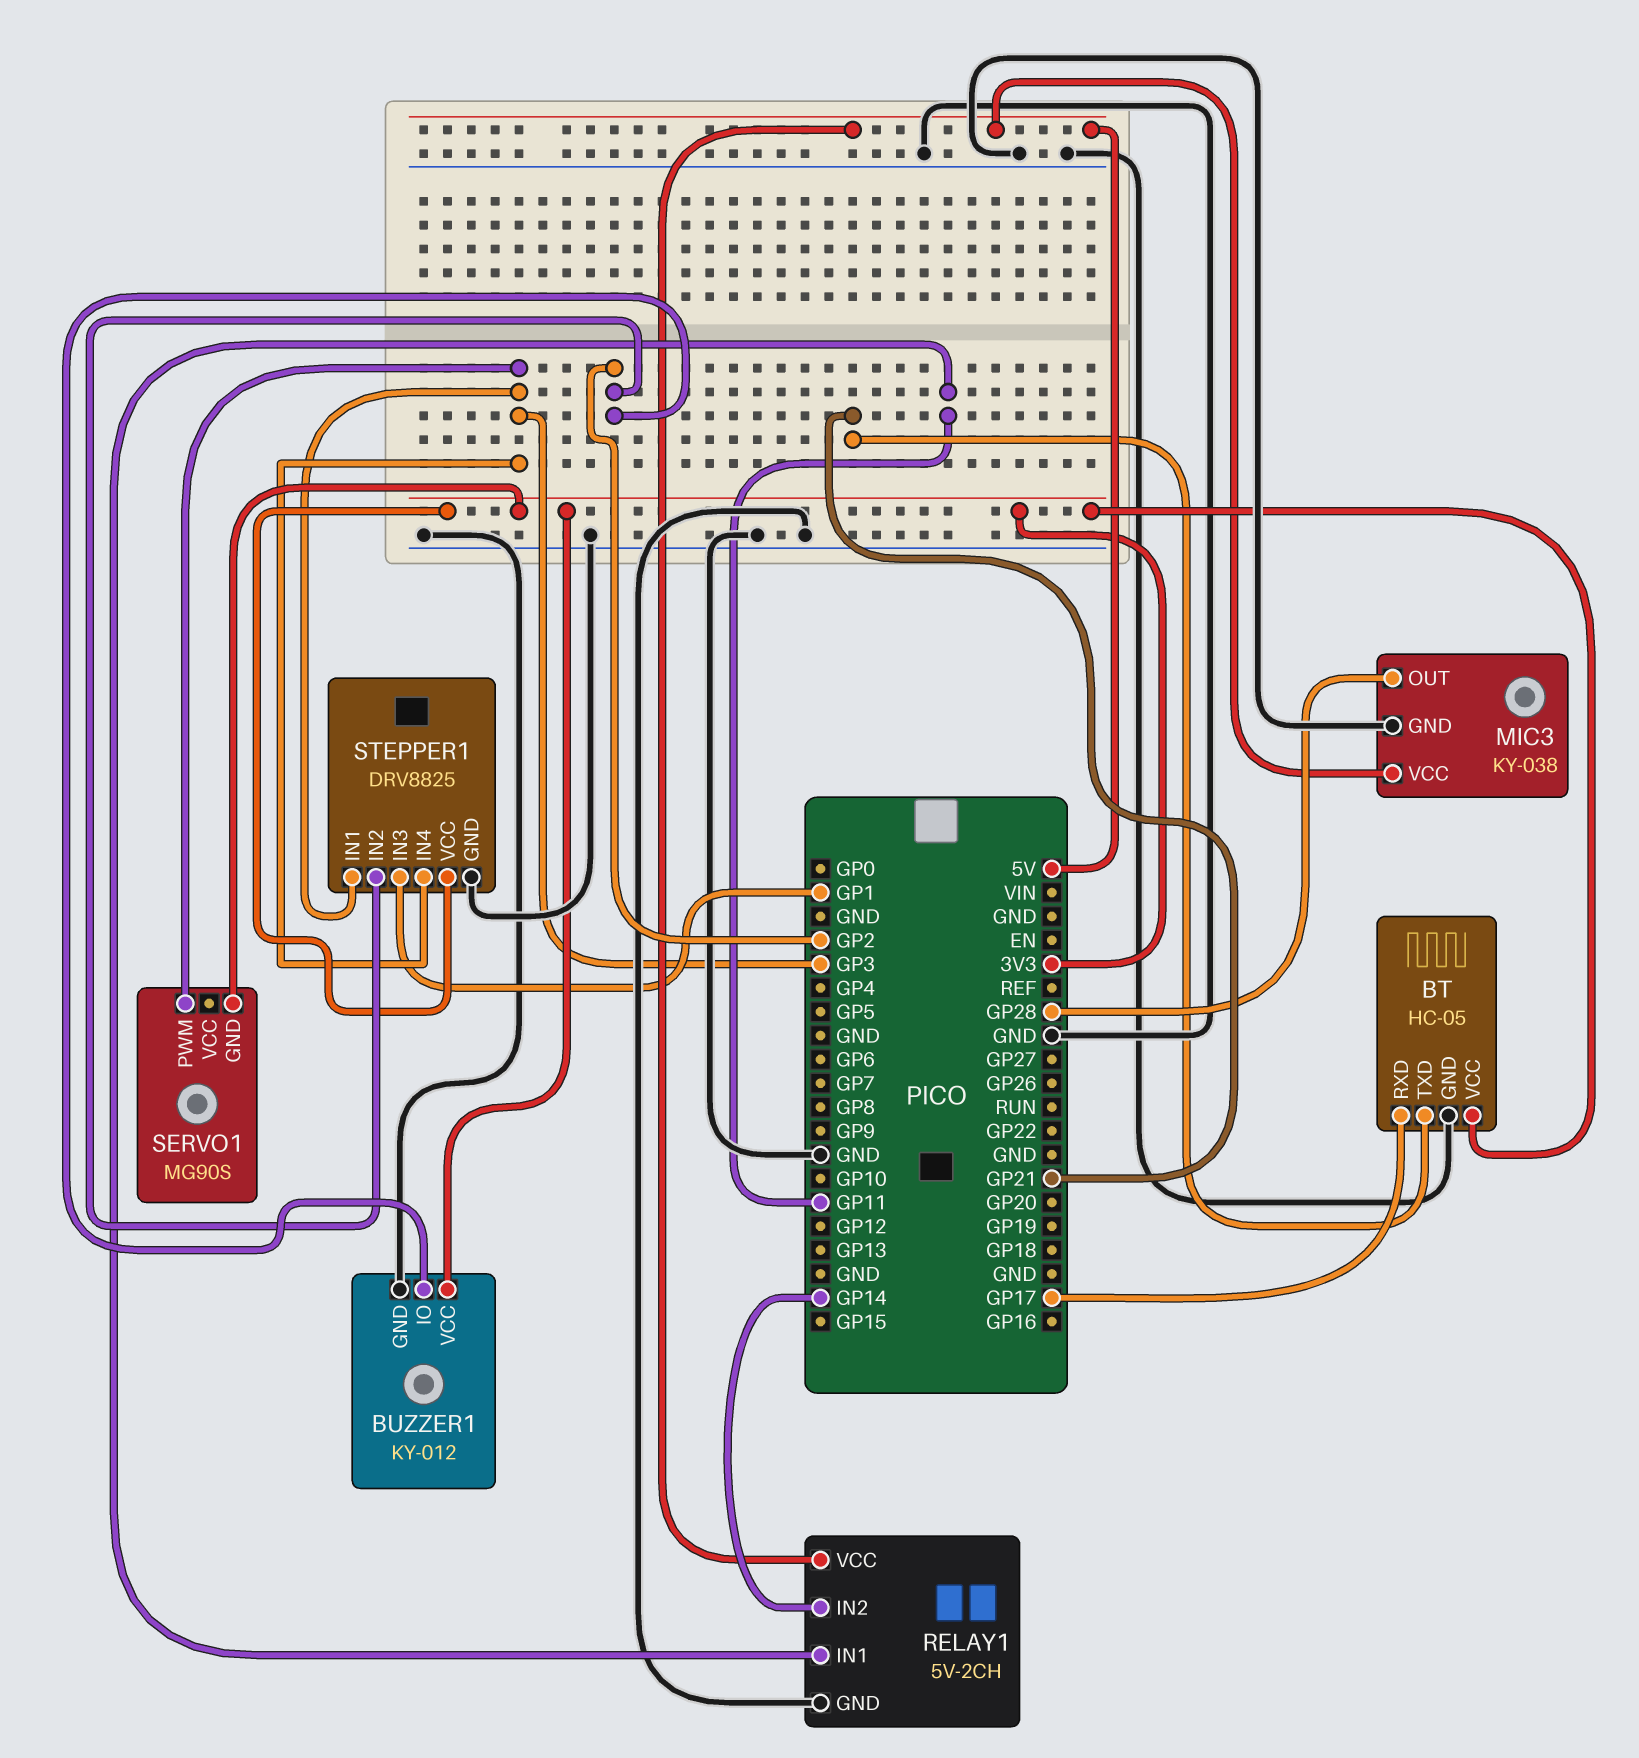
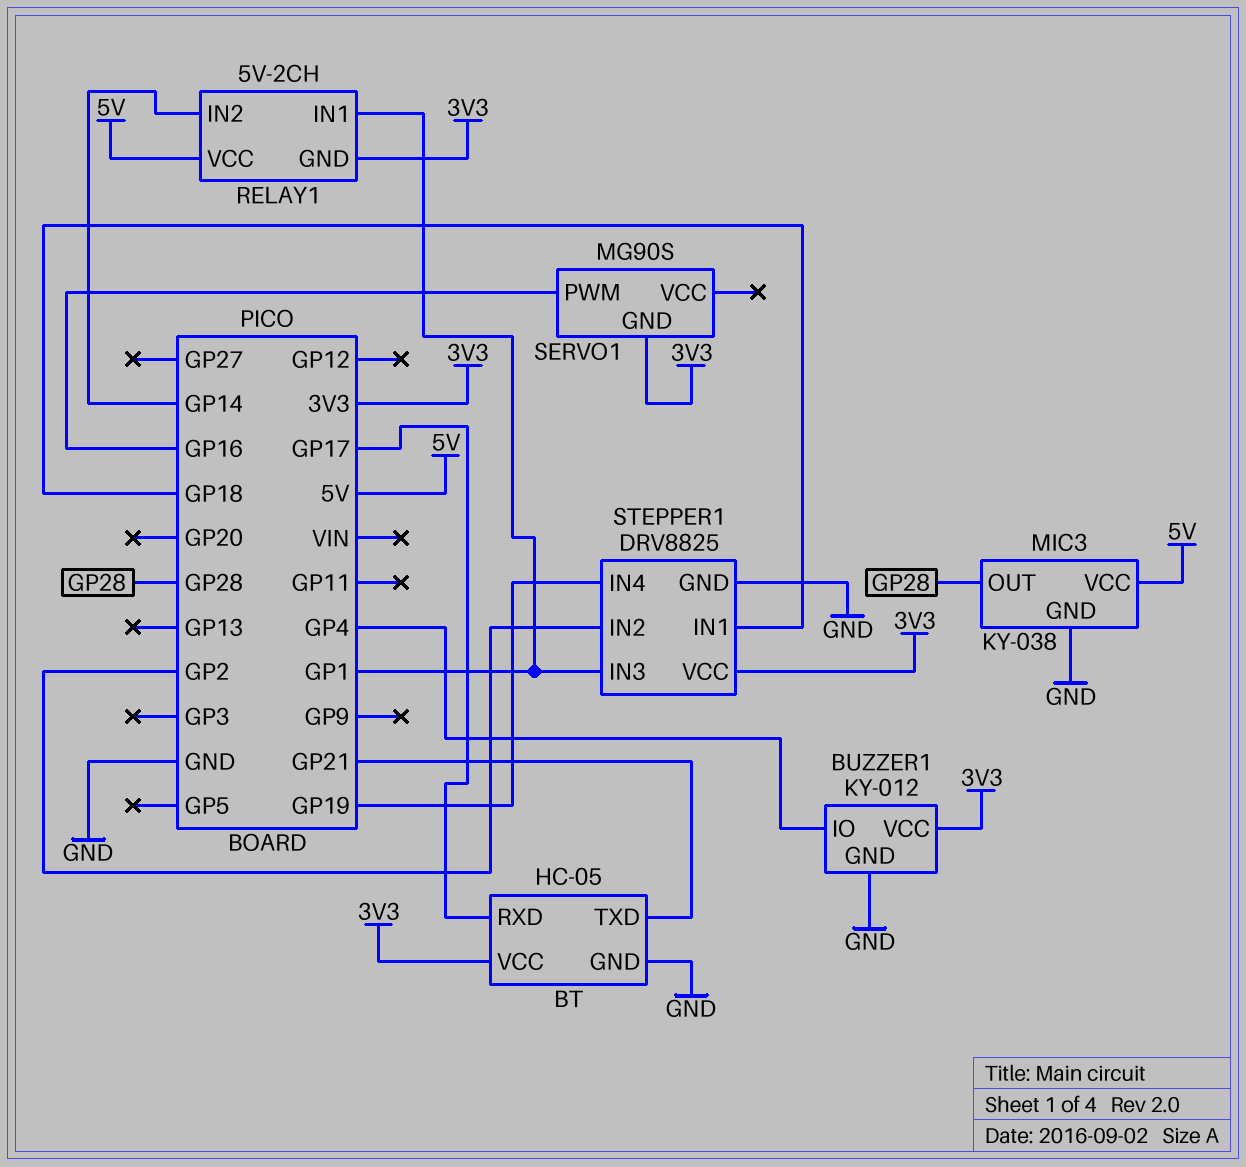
BUZZER1 pin IO: GP2 -> GP4
RELAY1 pin GND: GND -> 3V3
RELAY1 pin IN1: GP11 -> GP1
SERVO1 pin PWM: GP3 -> GP16
STEPPER1 pin IN1: GP3 -> GP18
STEPPER1 pin IN4: GP3 -> GP19

